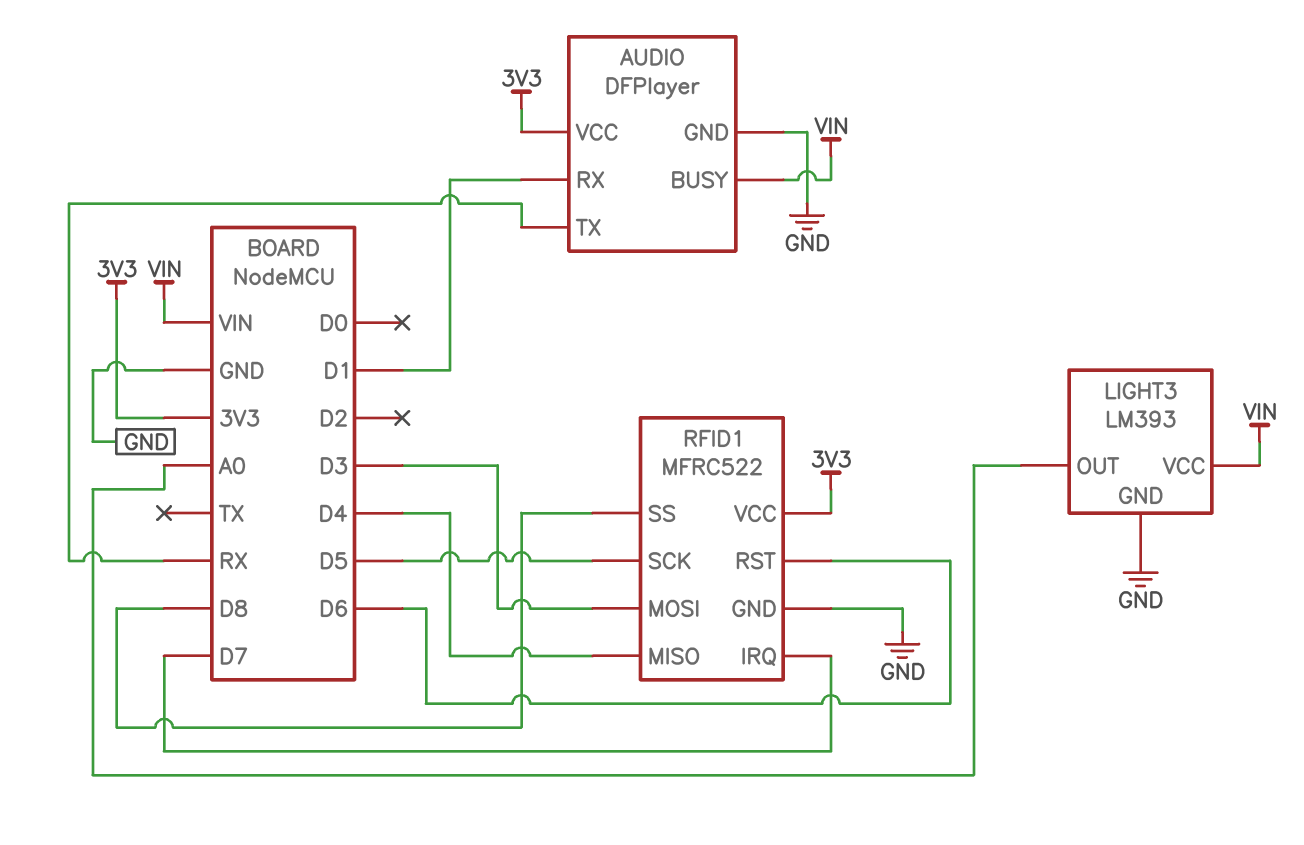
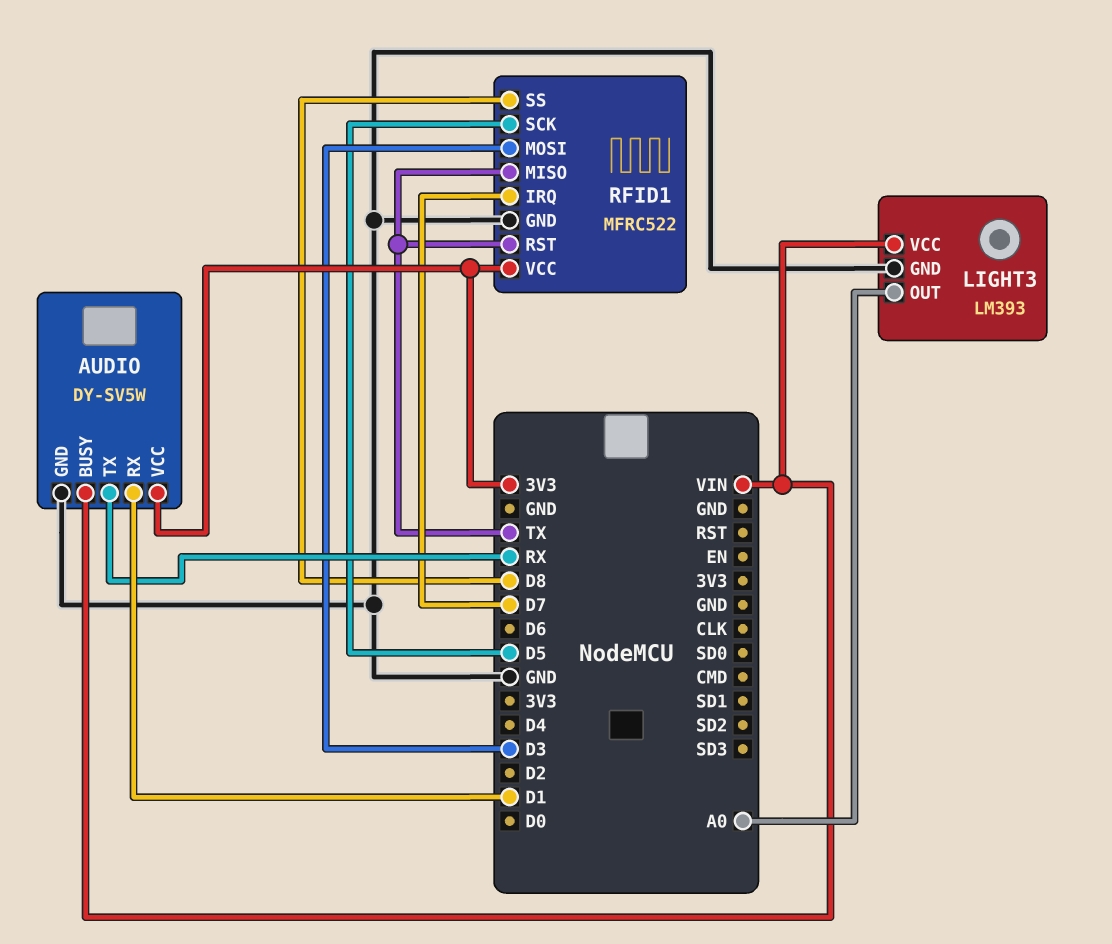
AUDIO: DFPlayer -> DY-SV5W
RFID1 pin MISO: D4 -> TX
RFID1 pin RST: D6 -> TX

